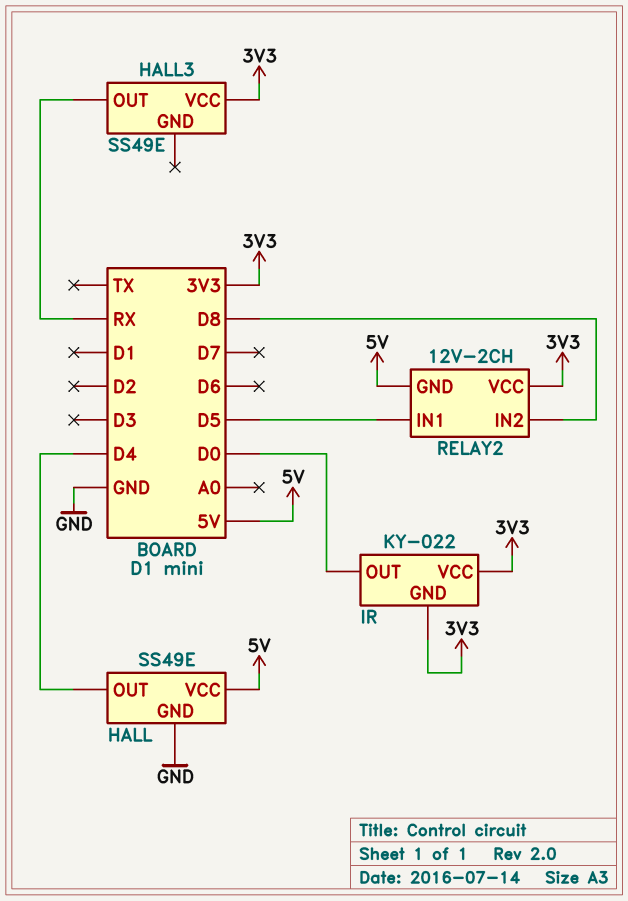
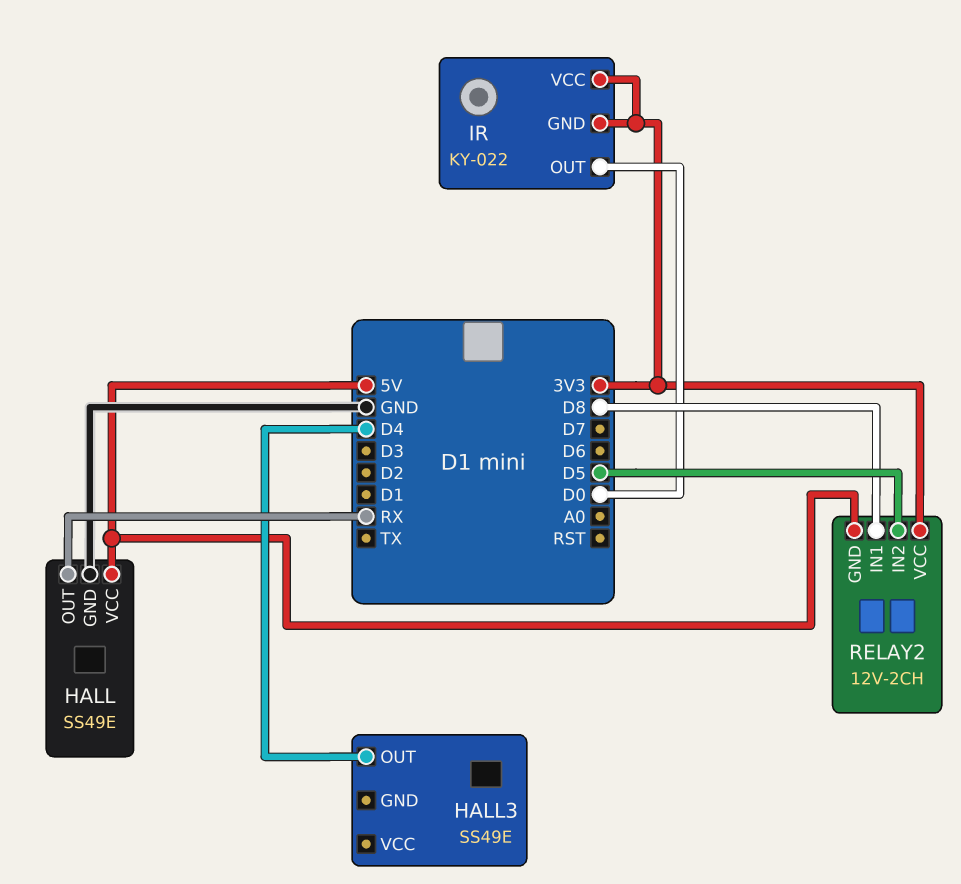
HALL pin OUT: D4 -> RX
HALL3 pin OUT: RX -> D4
HALL3 pin VCC: 3V3 -> none
RELAY2 pin IN1: D5 -> D8
RELAY2 pin IN2: D8 -> D5

